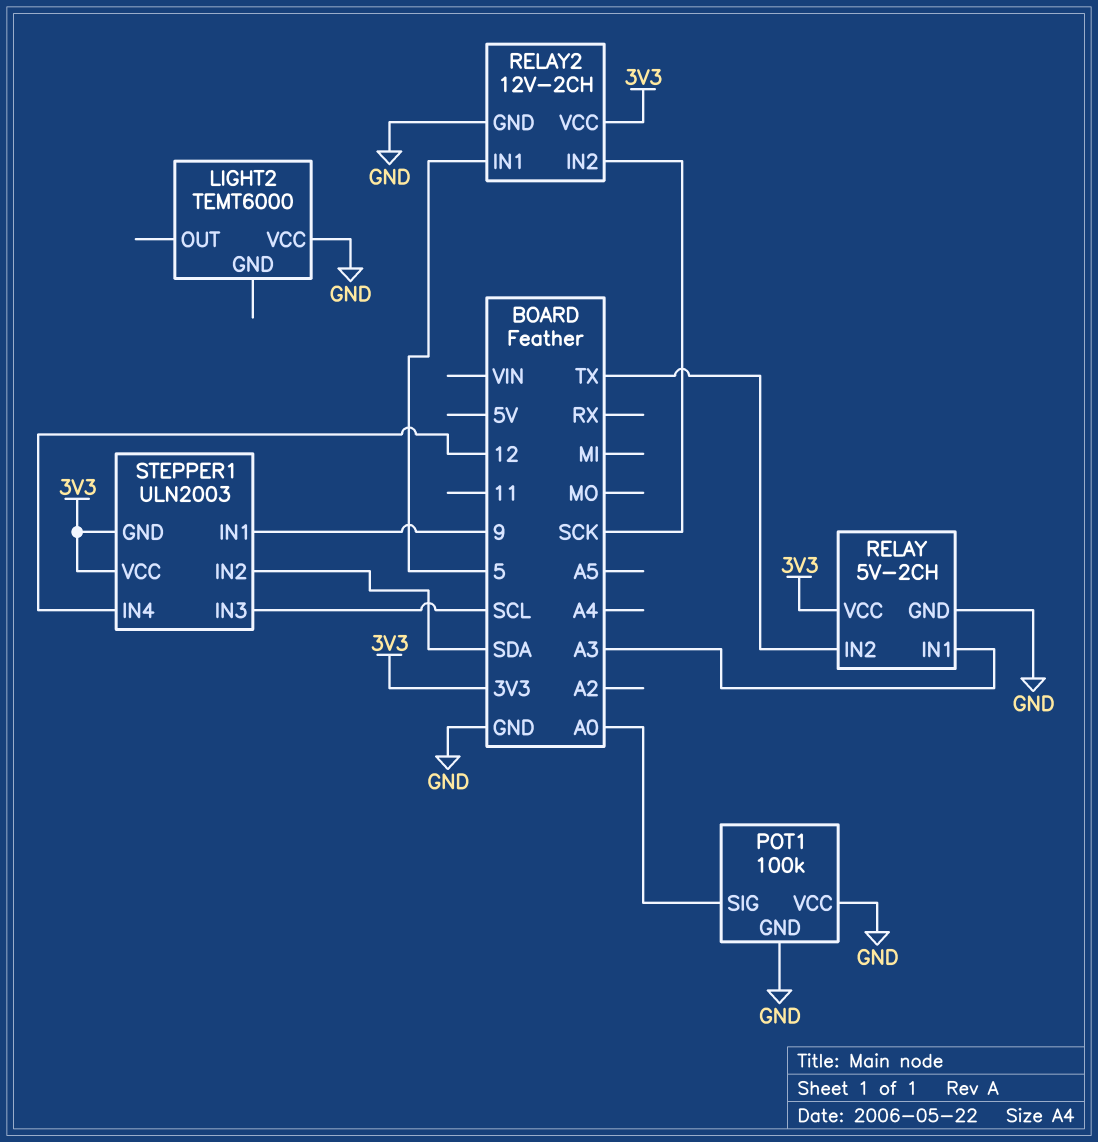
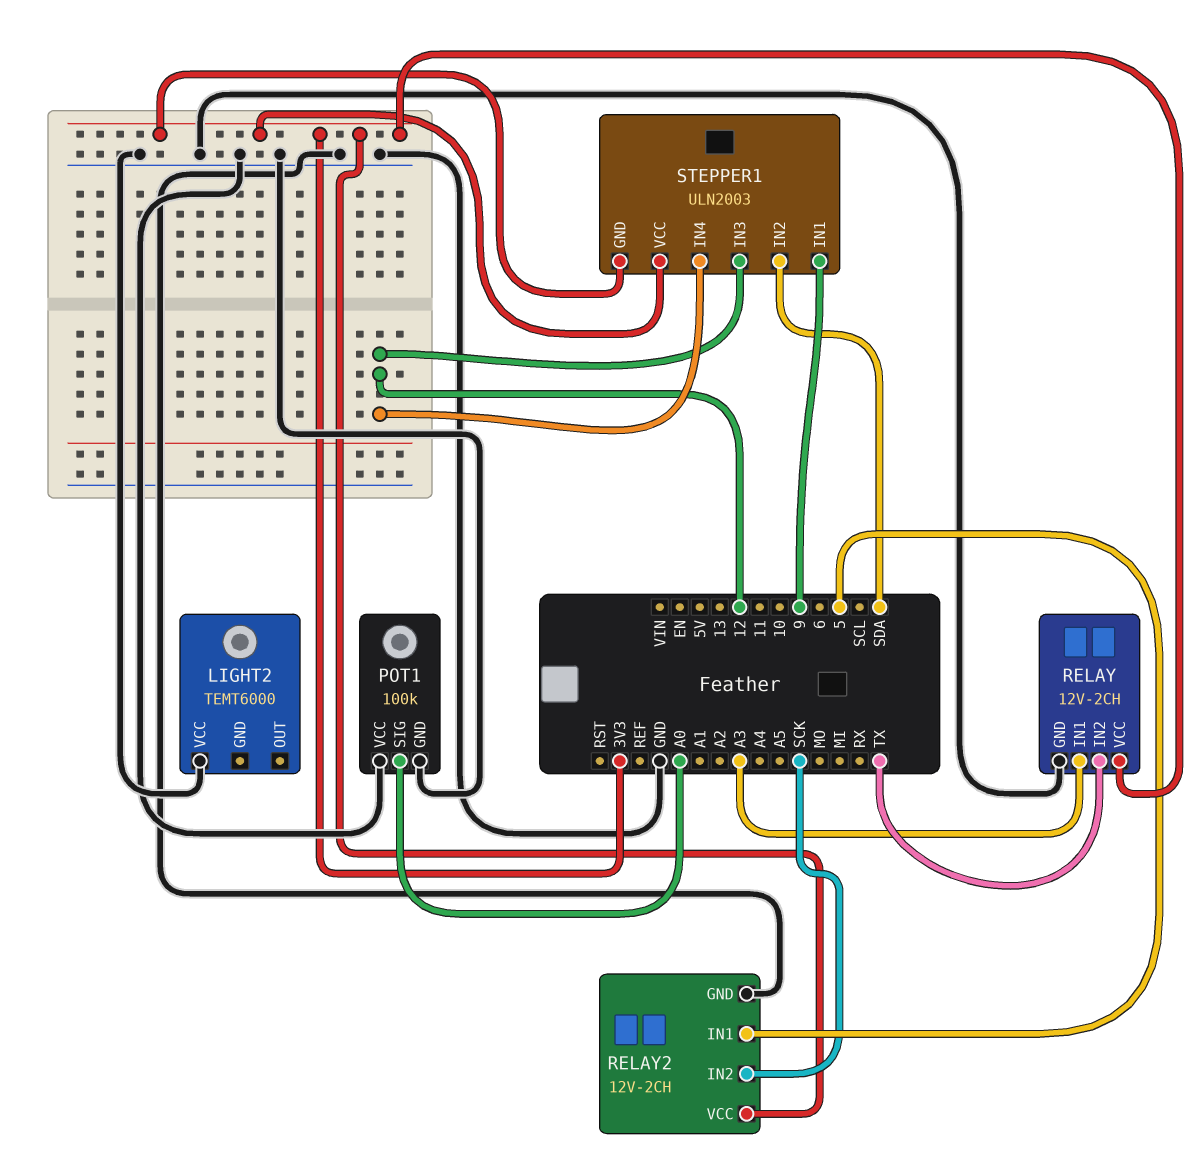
RELAY: 5V-2CH -> 12V-2CH
STEPPER1 pin IN3: SCL -> 12

